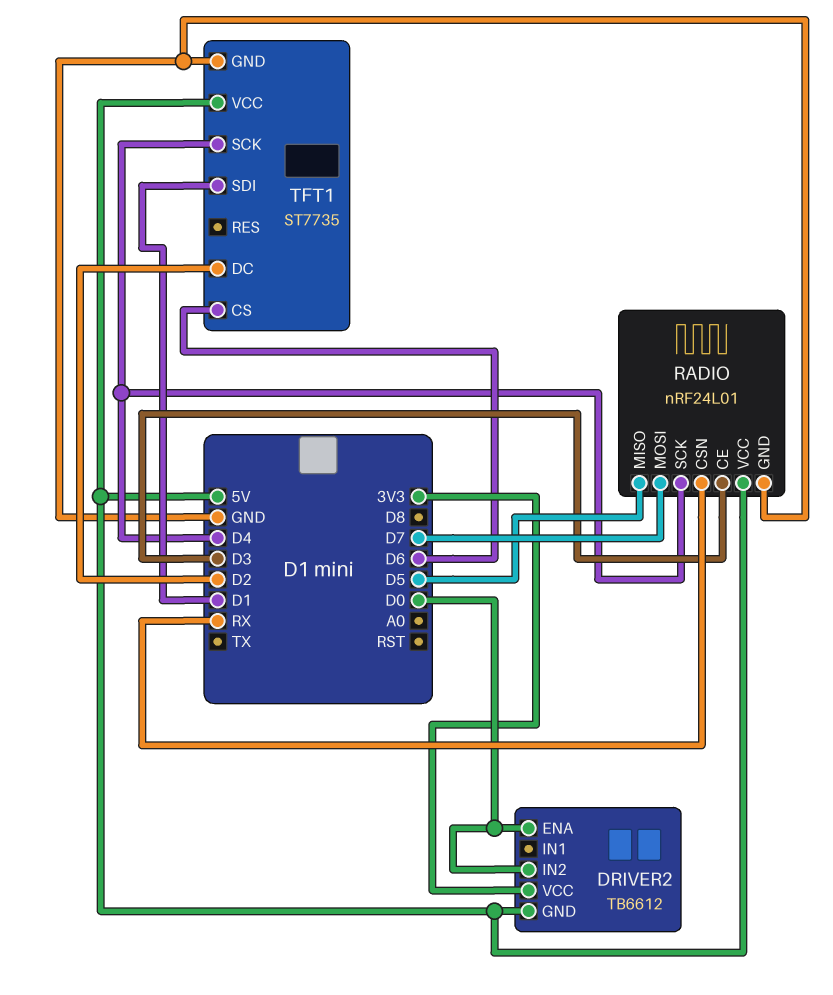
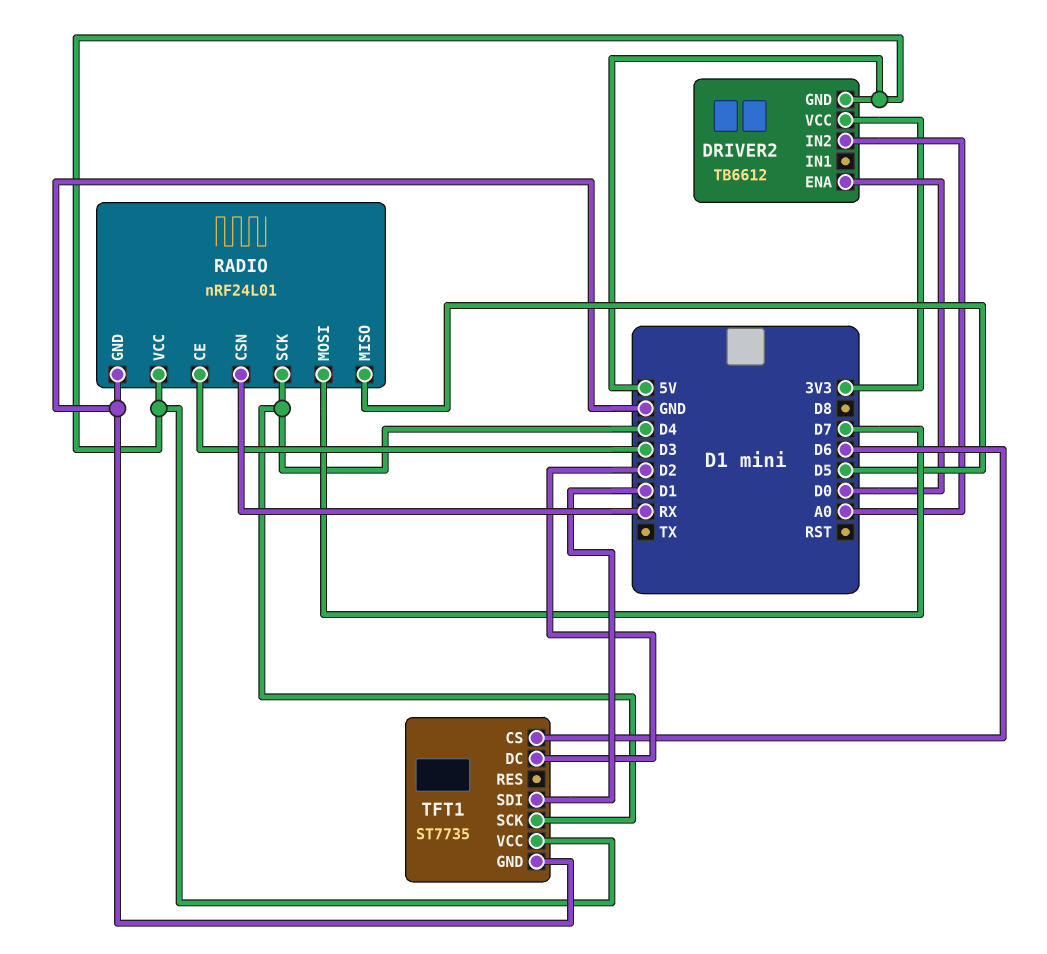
DRIVER2 pin IN2: D0 -> A0

